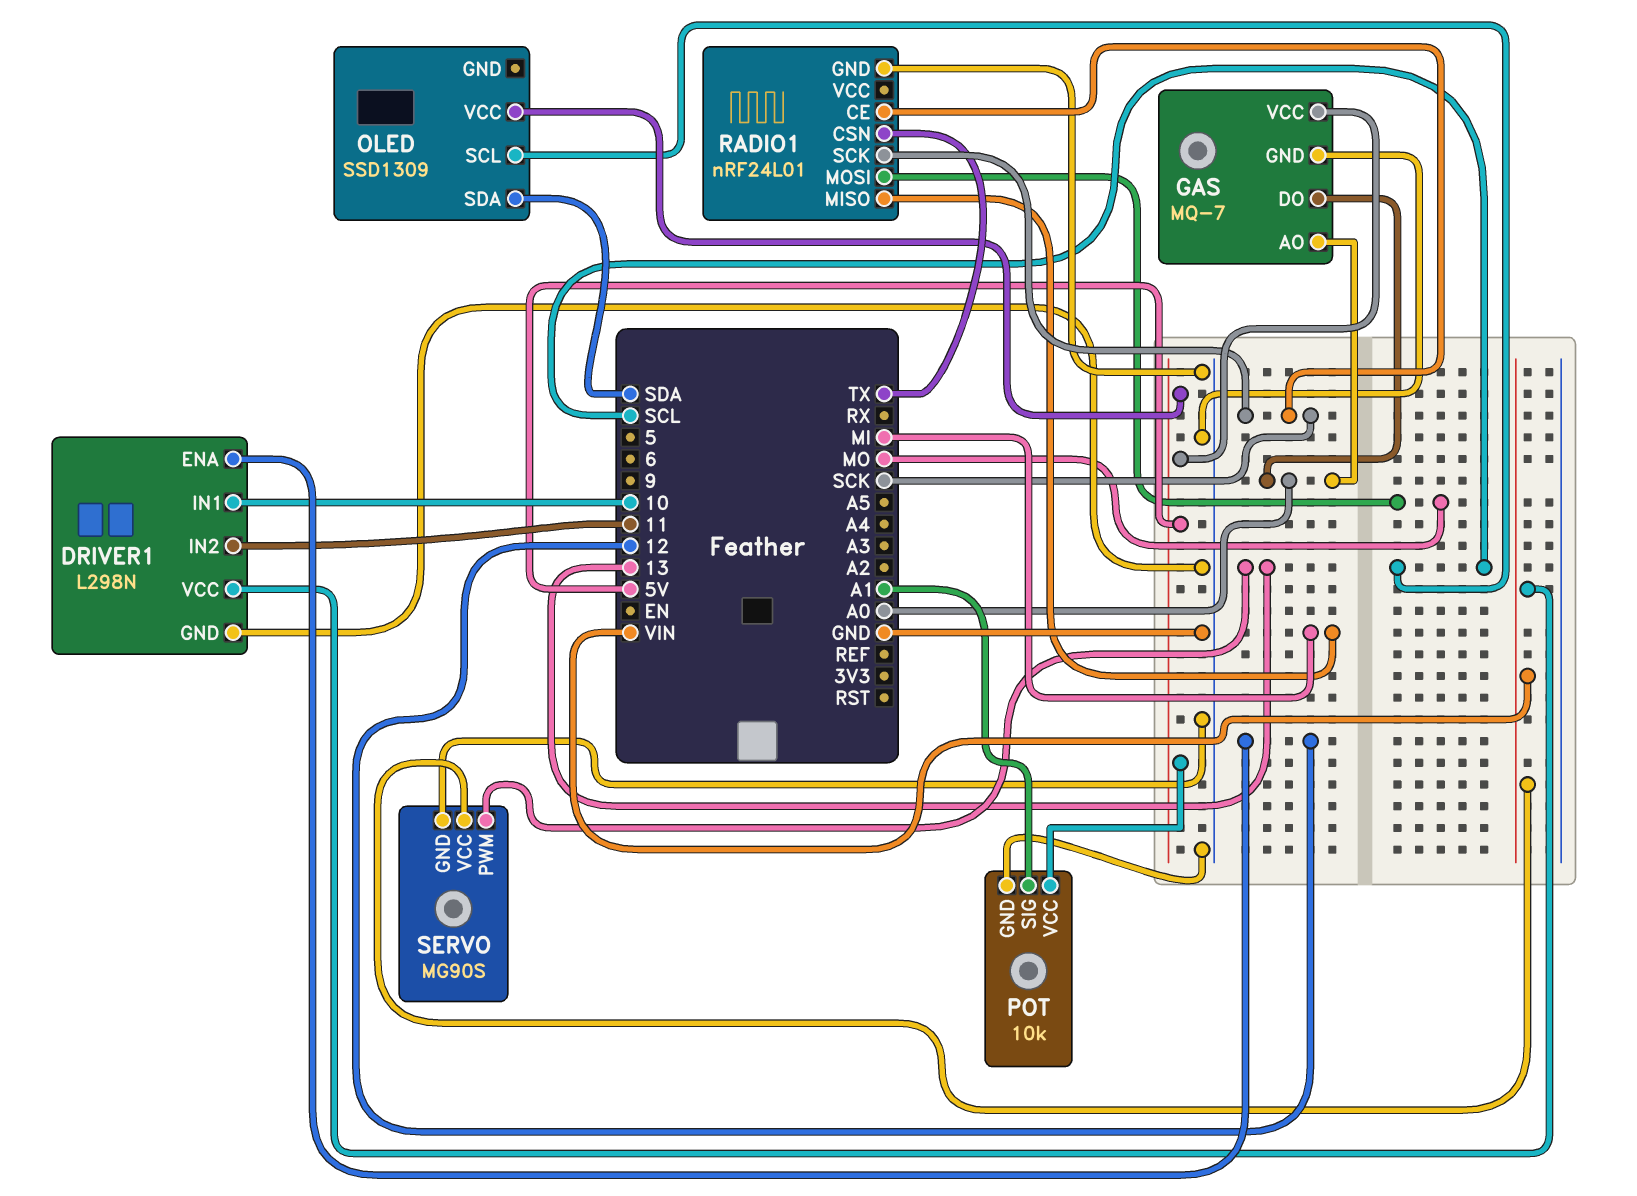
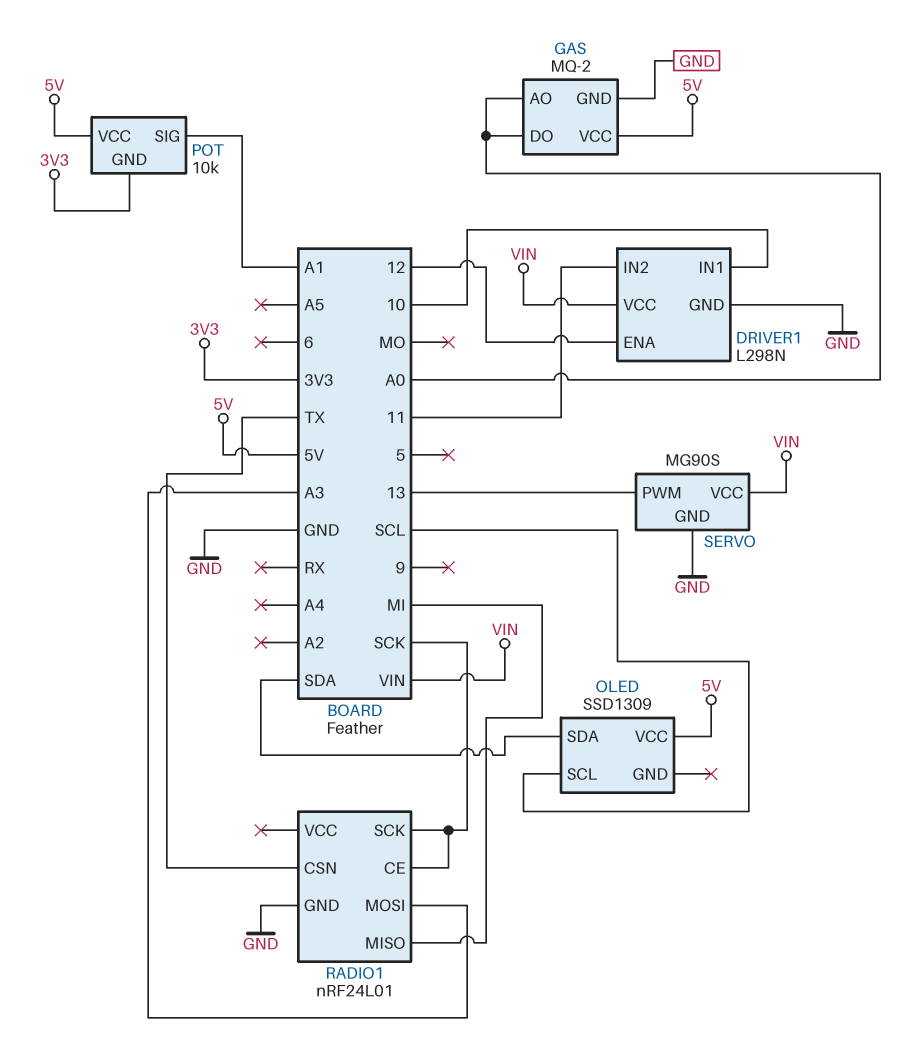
GAS: MQ-7 -> MQ-2
POT pin GND: GND -> 3V3
RADIO1 pin MOSI: MO -> A3

